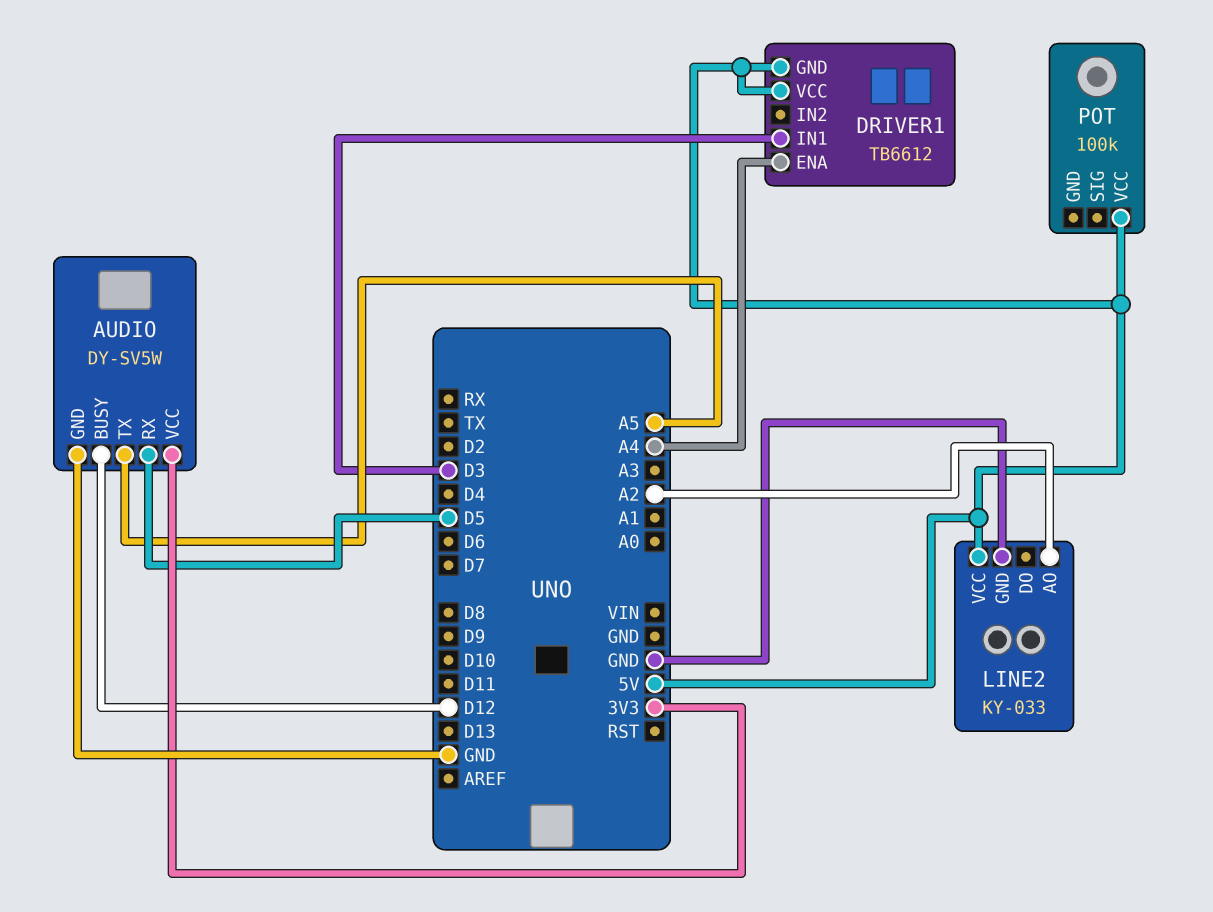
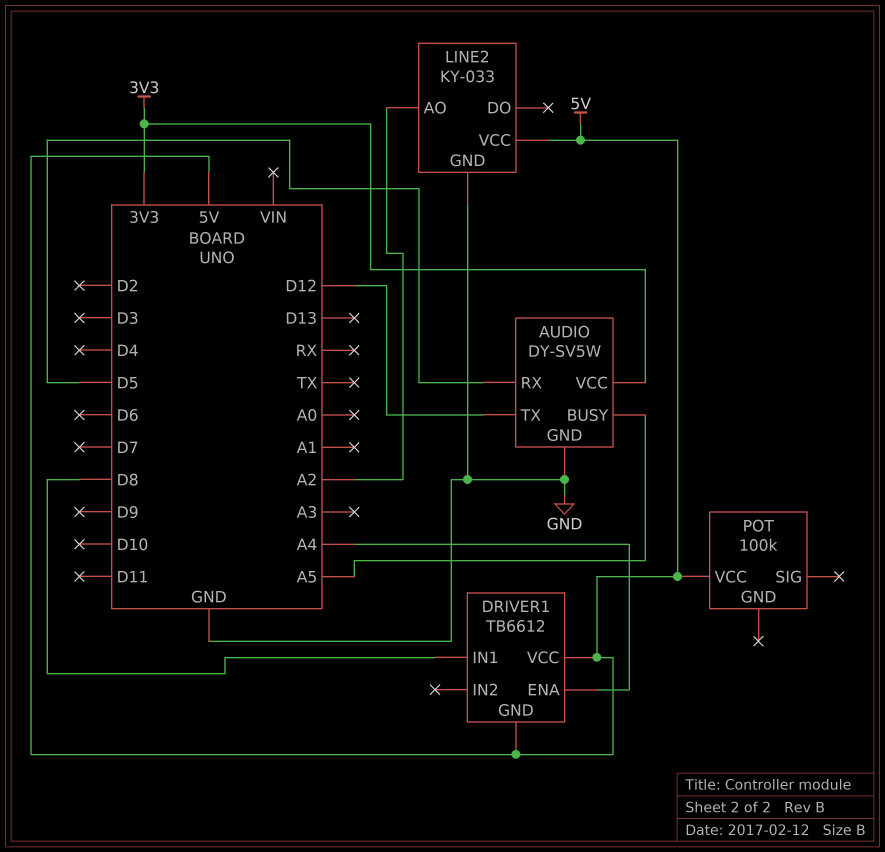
AUDIO pin BUSY: D12 -> A5
AUDIO pin TX: A5 -> D12
DRIVER1 pin IN1: D3 -> D8

